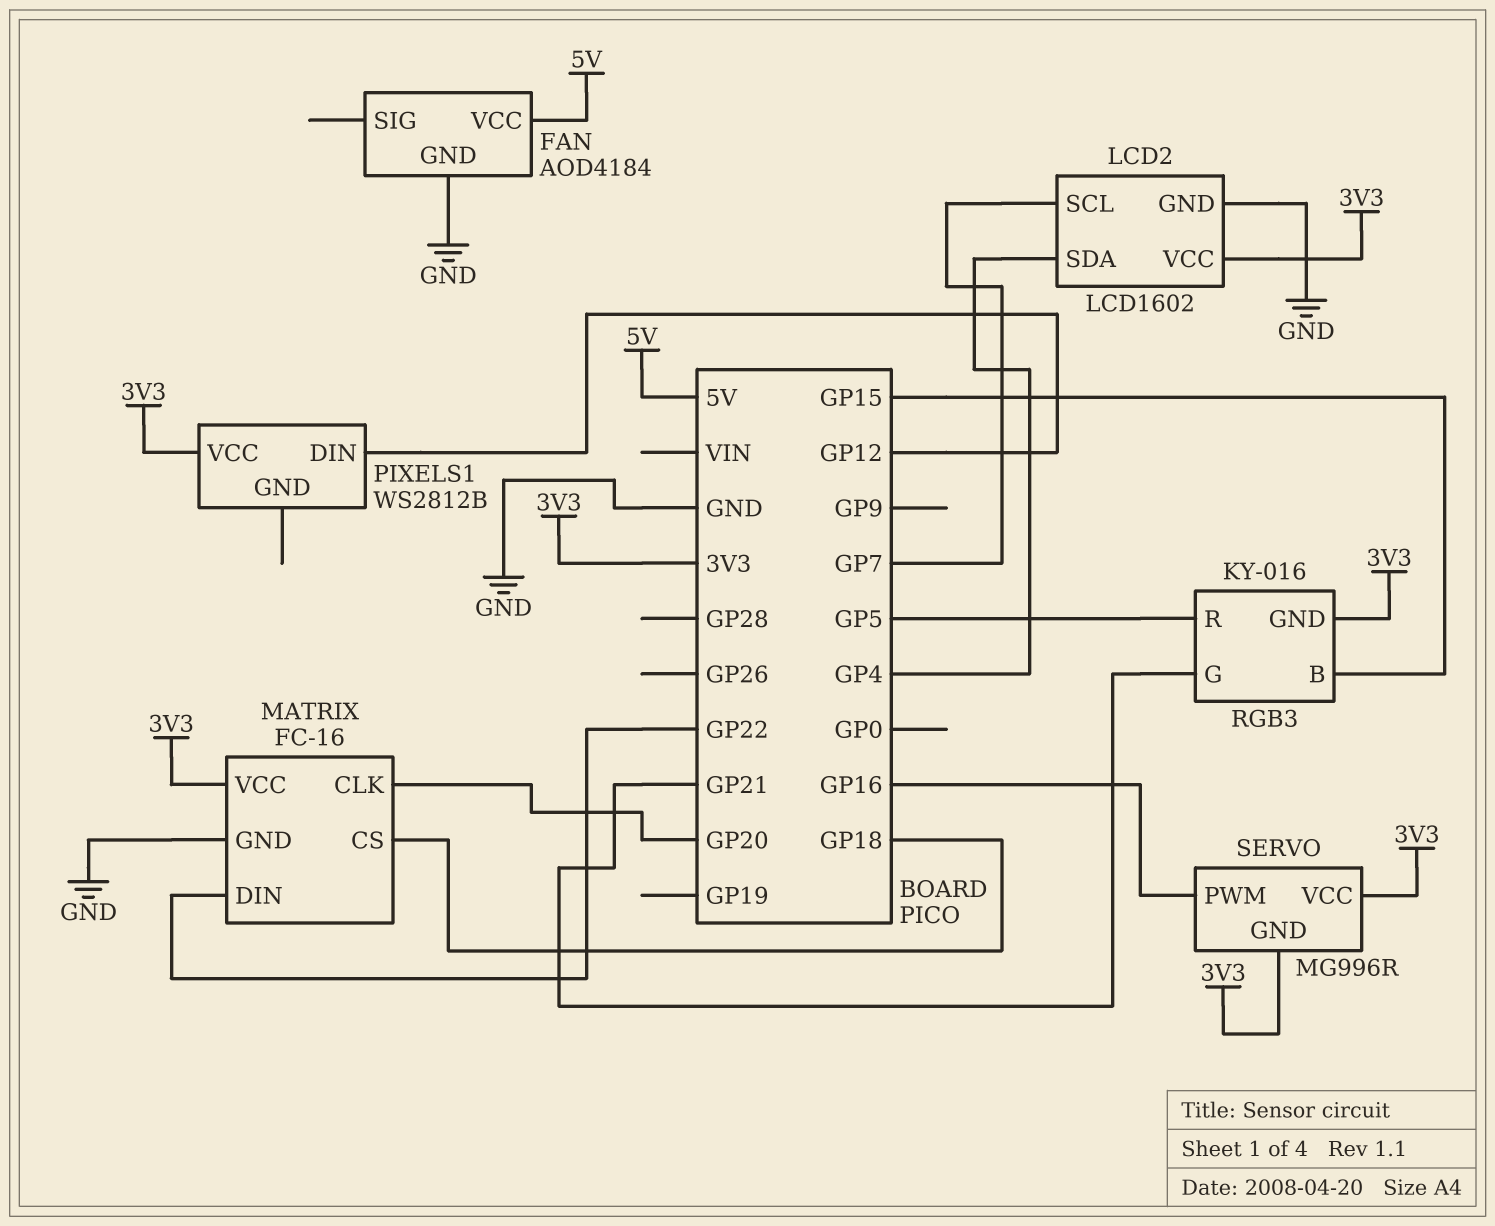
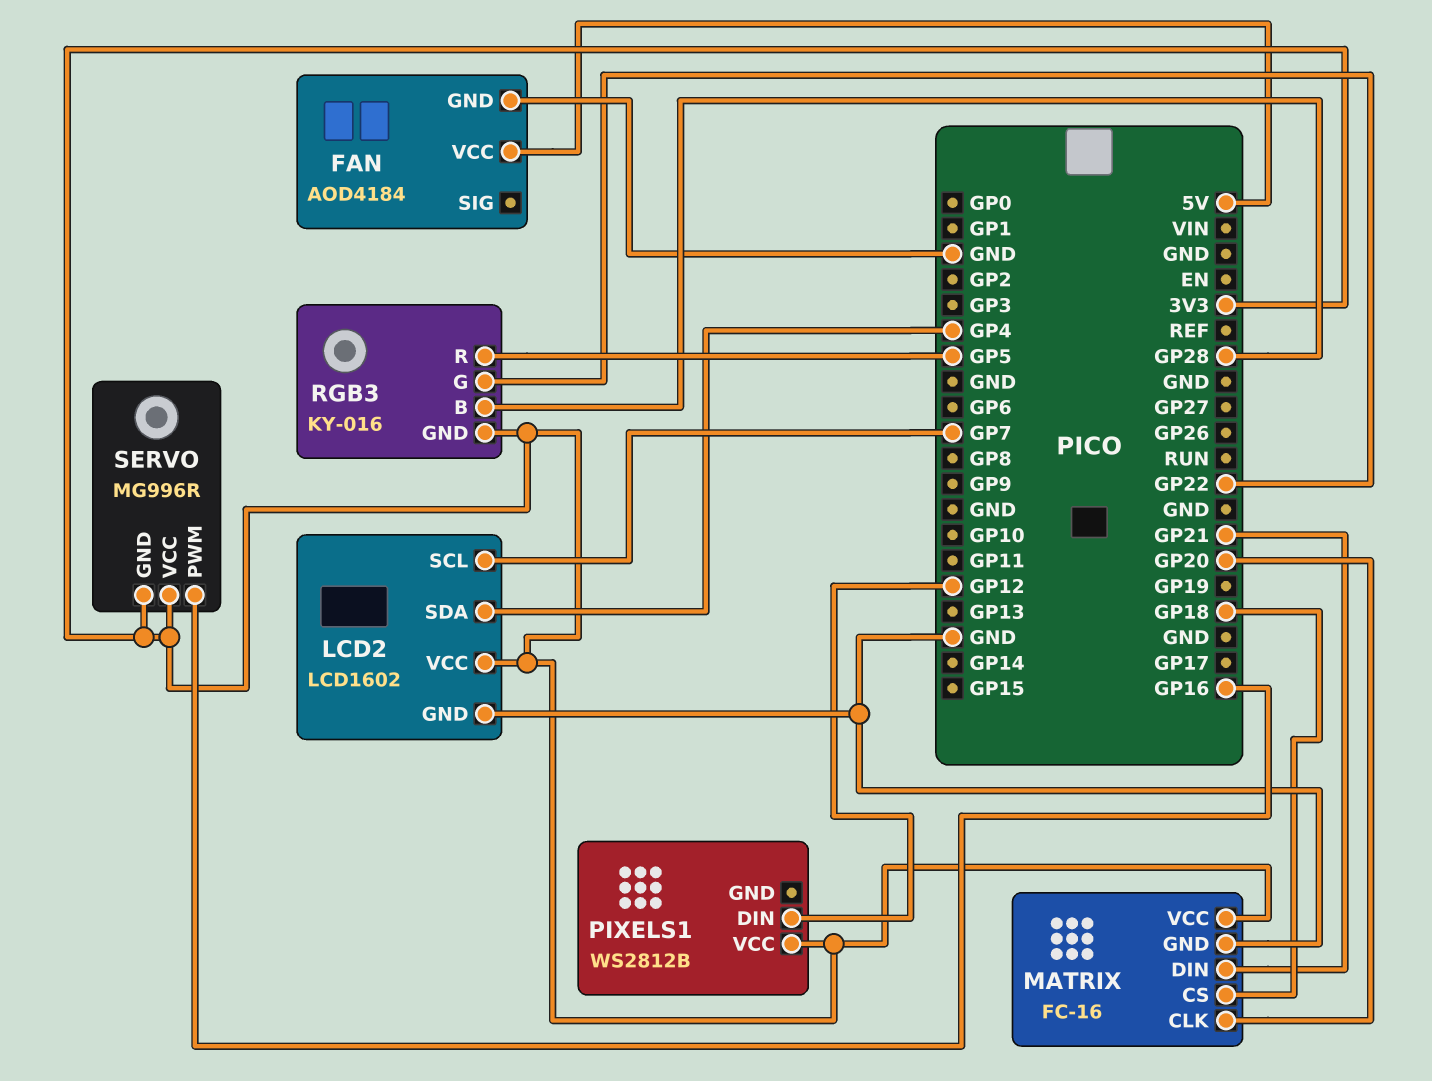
MATRIX pin DIN: GP22 -> GP21
RGB3 pin B: GP15 -> GP28
RGB3 pin G: GP21 -> GP22

